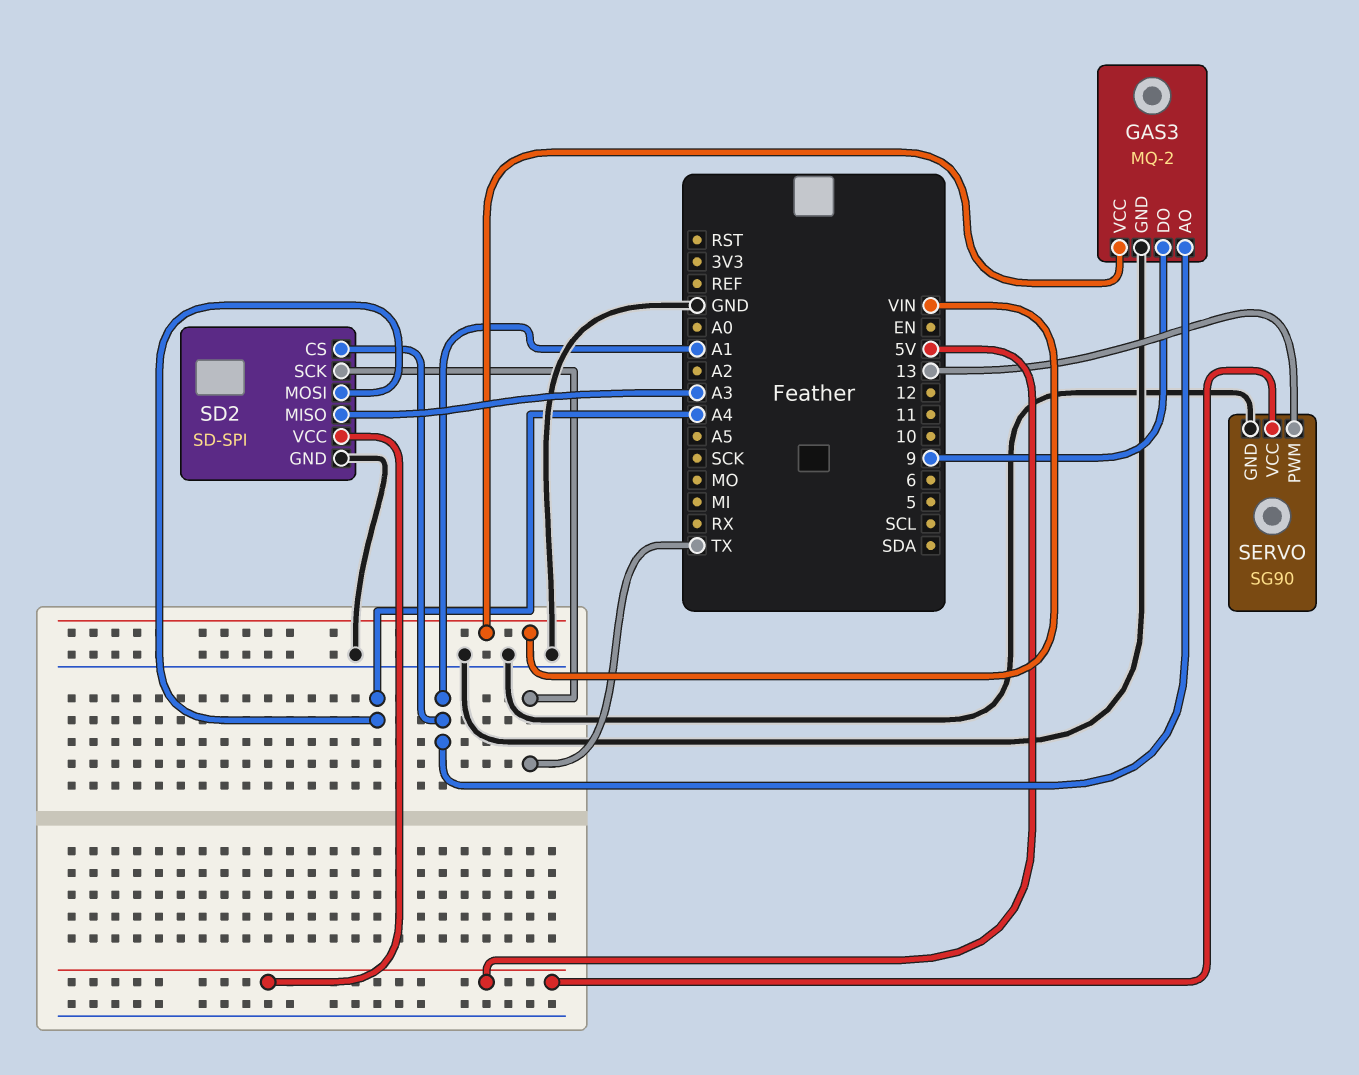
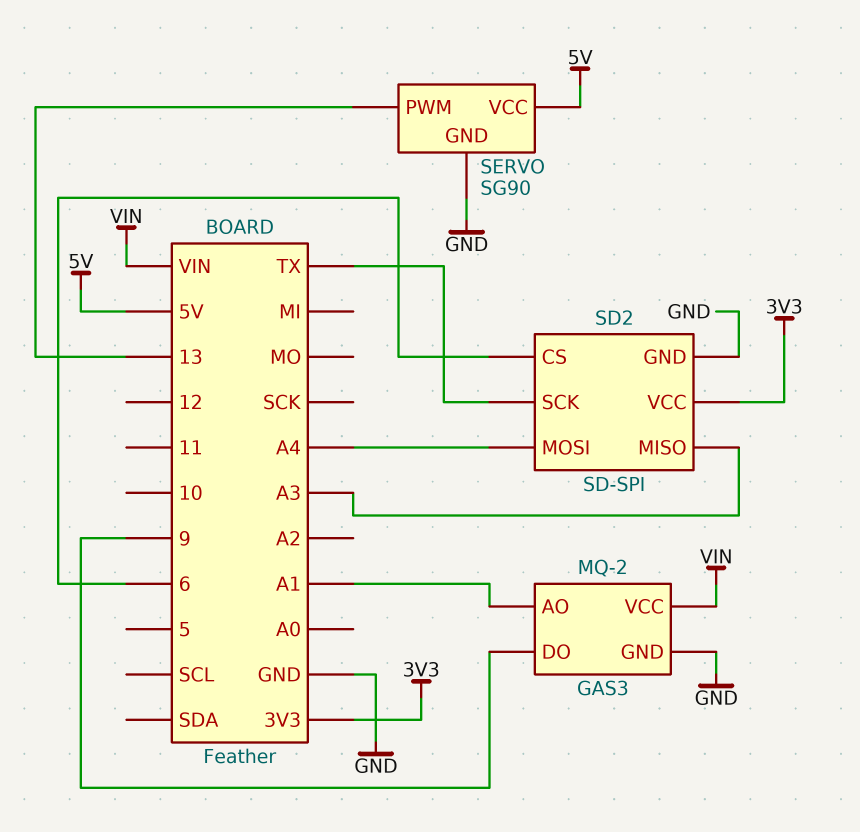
SD2 pin CS: A1 -> 6
SD2 pin VCC: 5V -> 3V3

